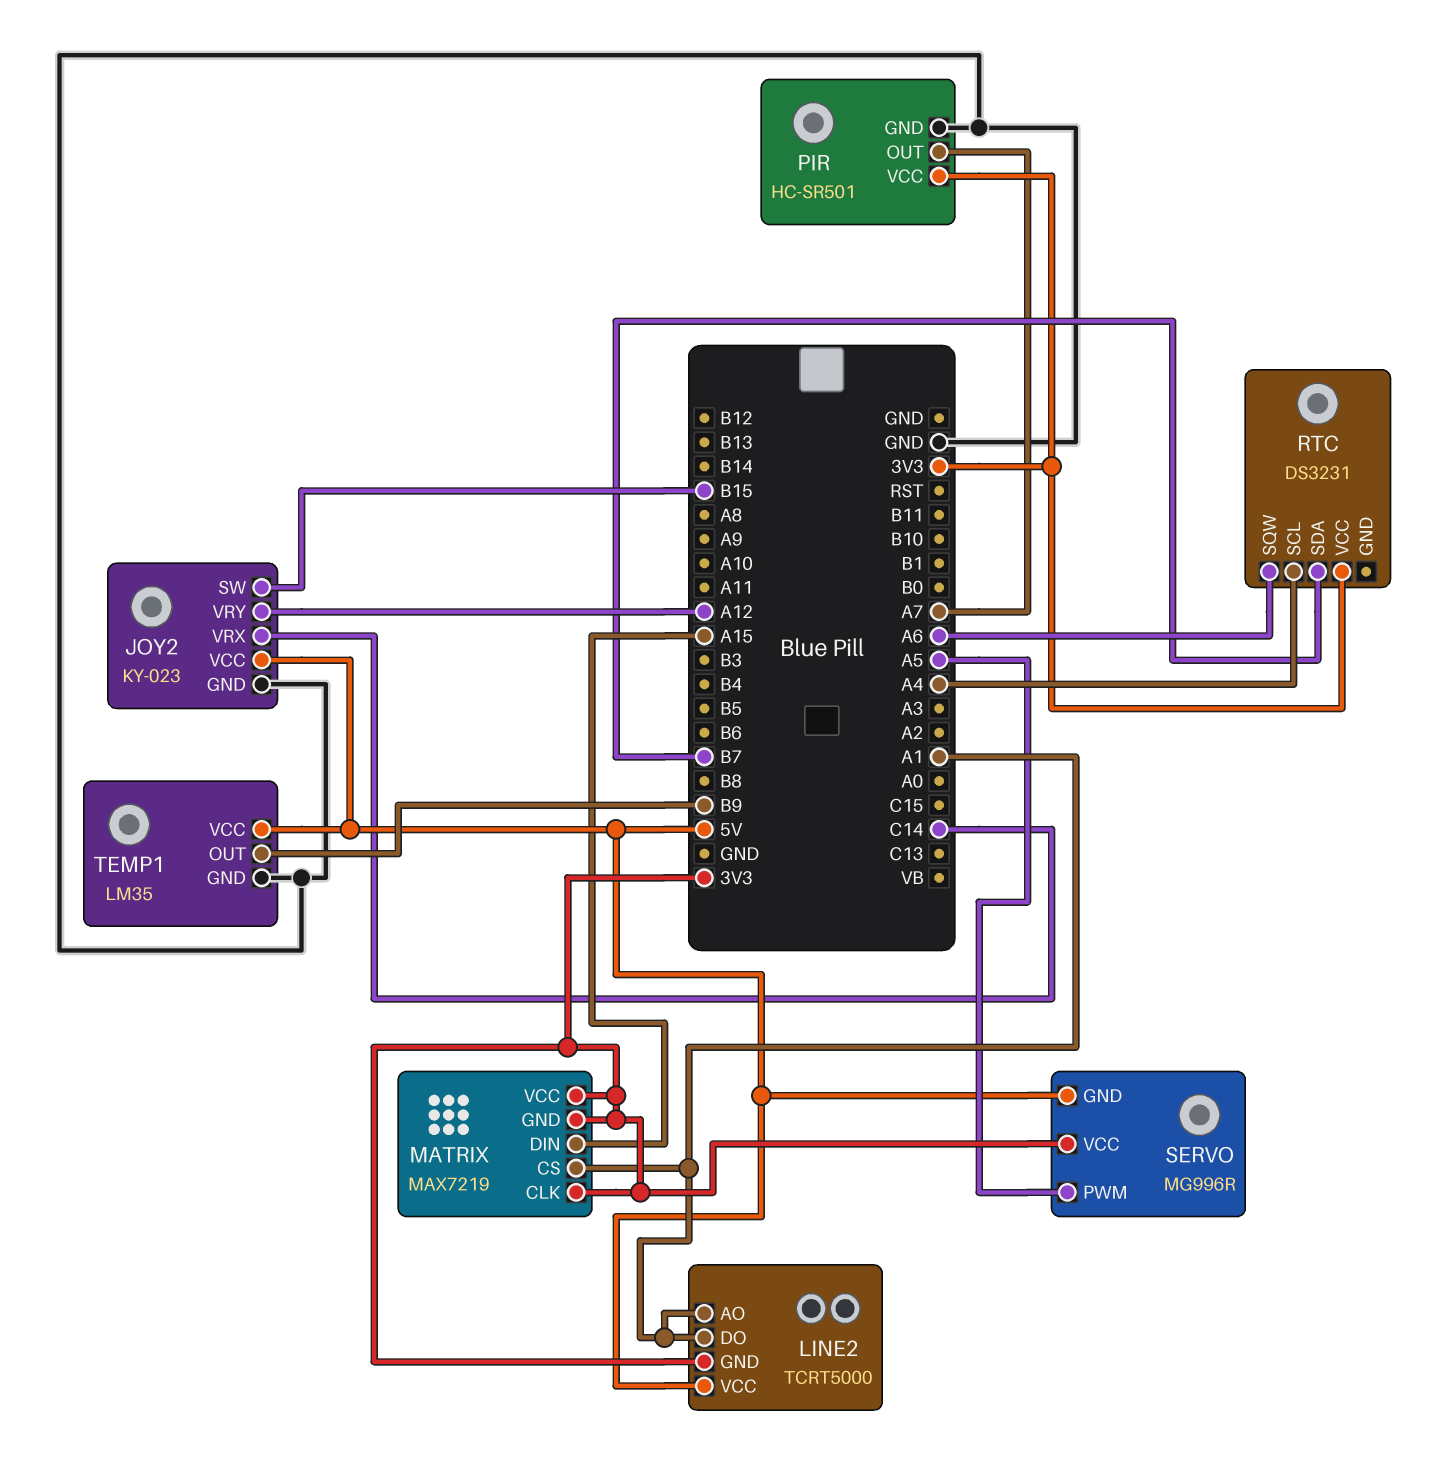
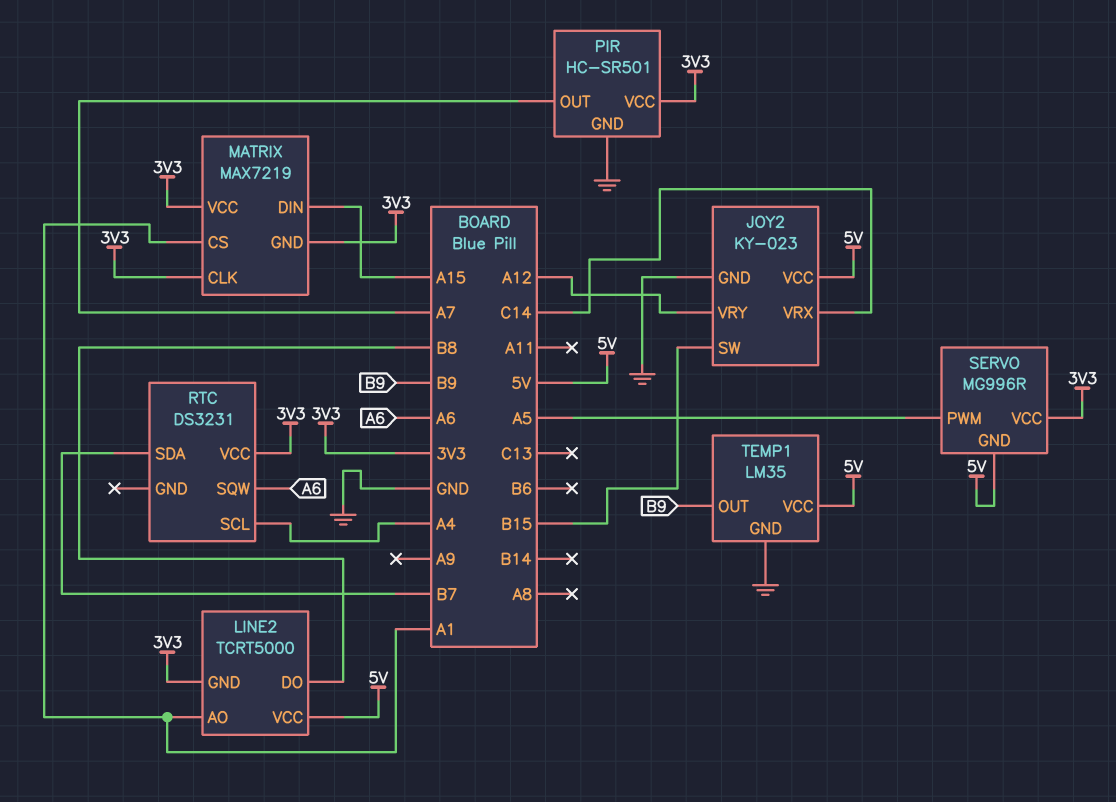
LINE2 pin DO: A1 -> B8

